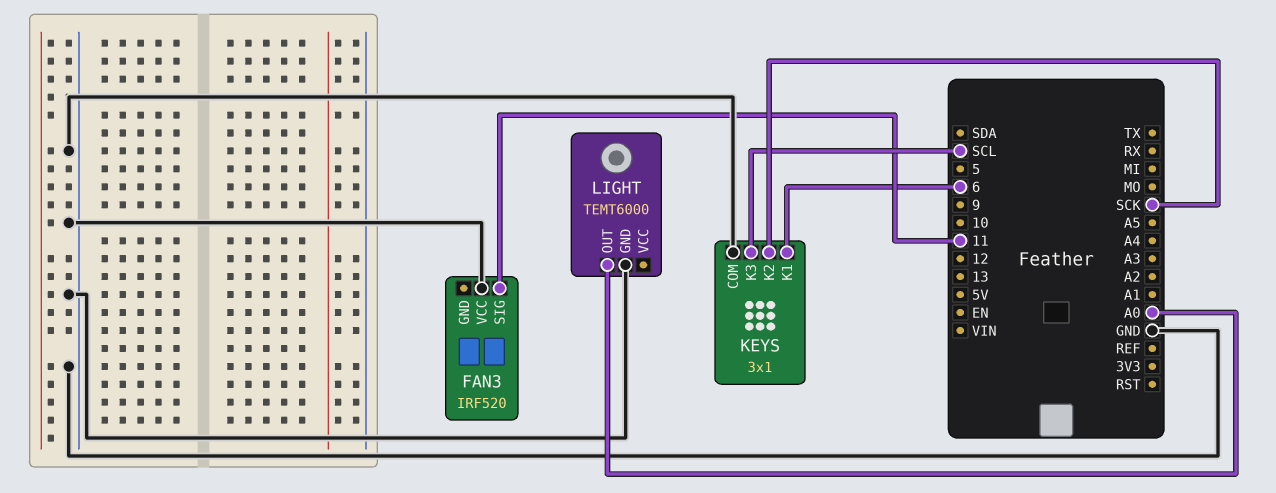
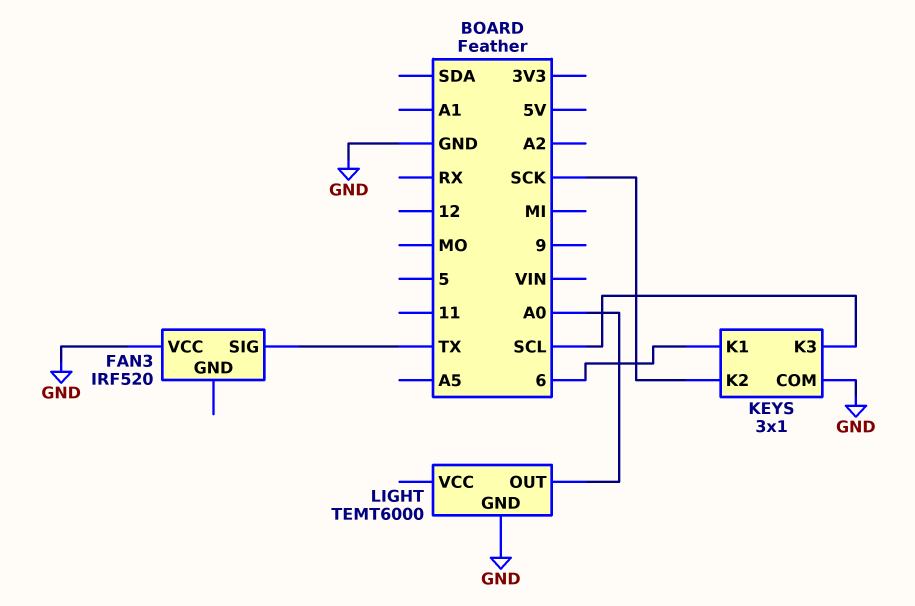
FAN3 pin SIG: 11 -> TX

